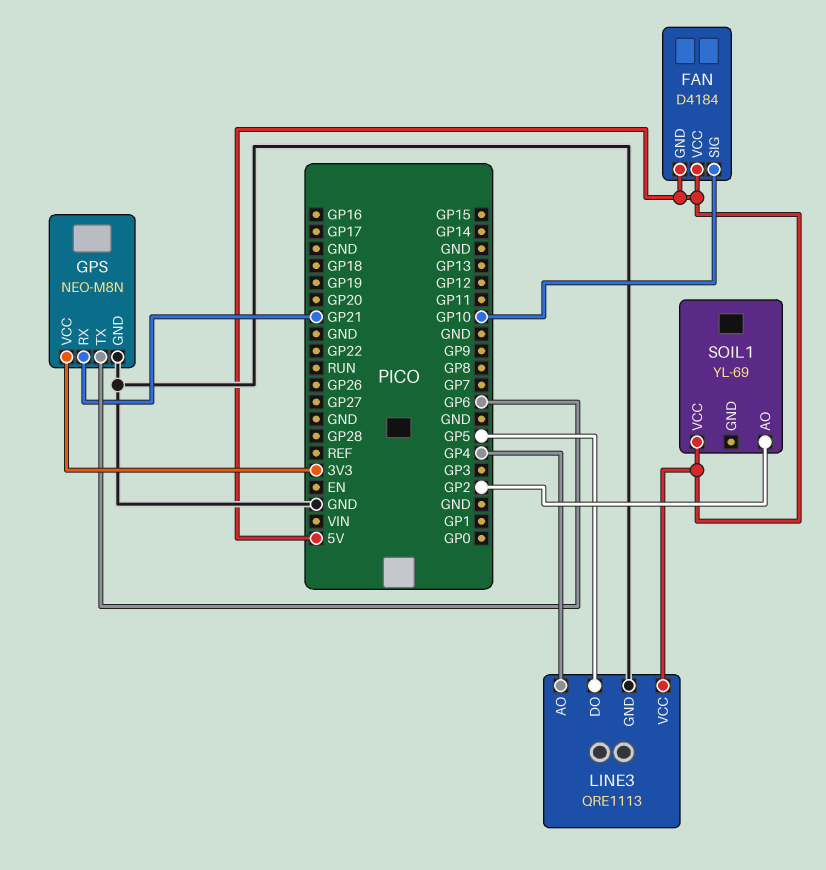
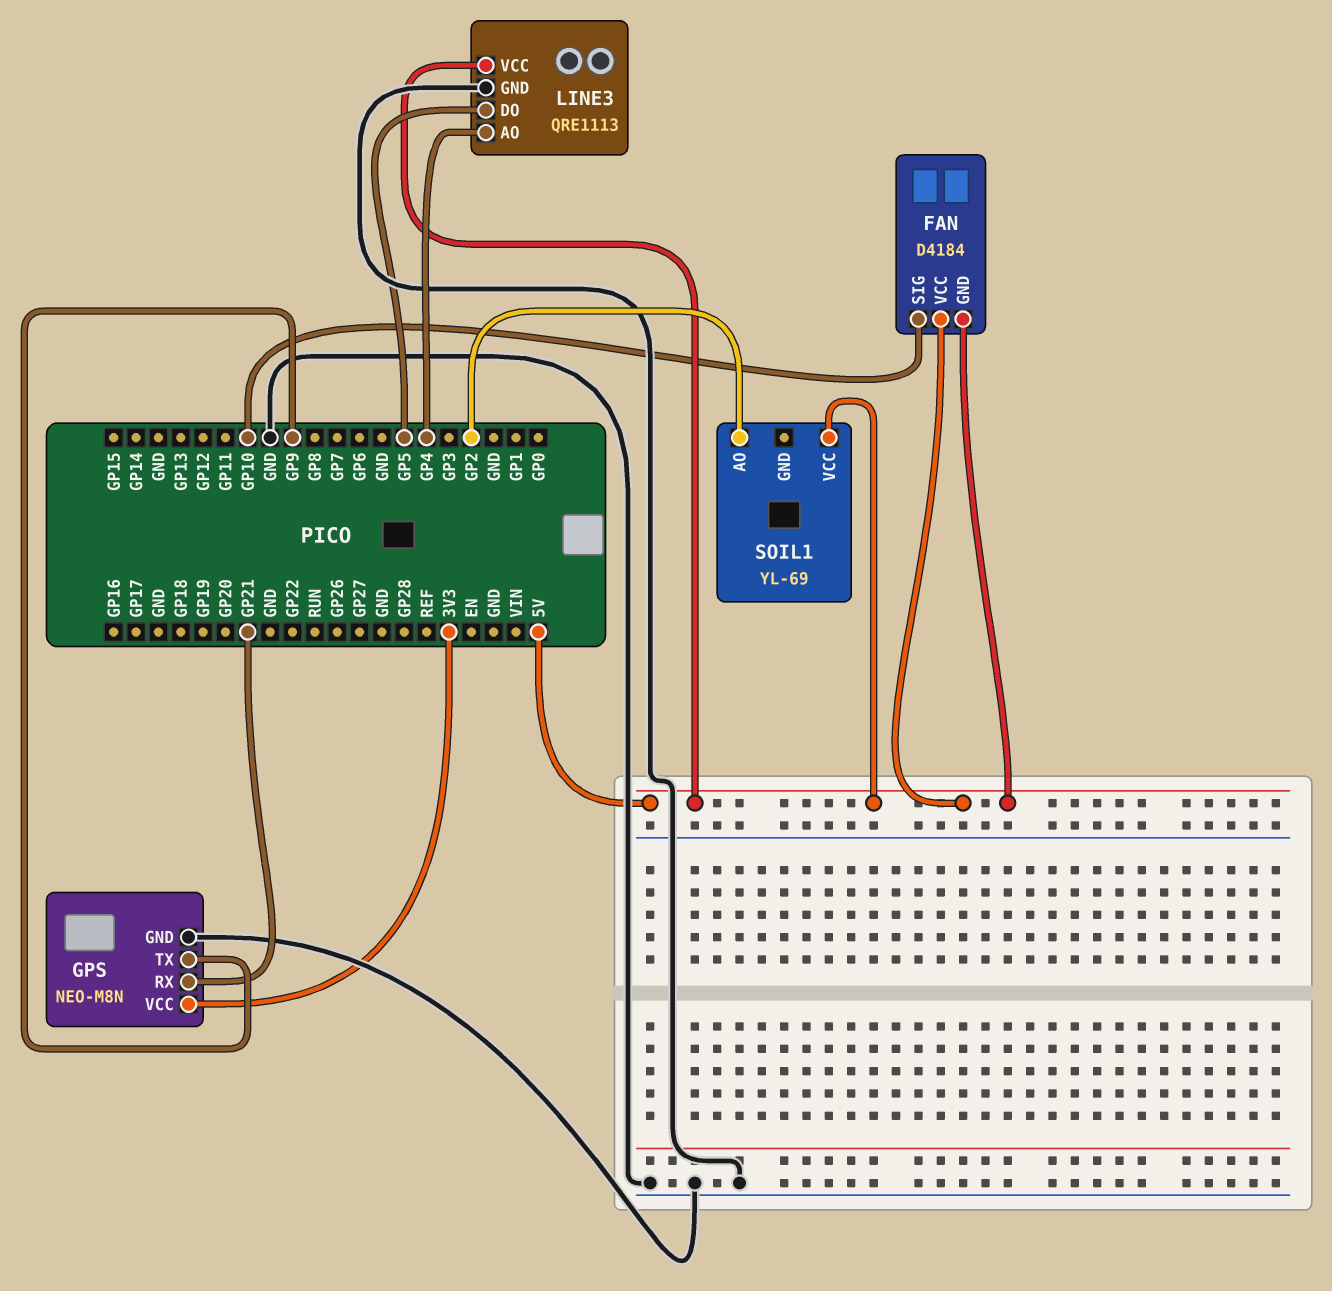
GPS pin TX: GP6 -> GP9

